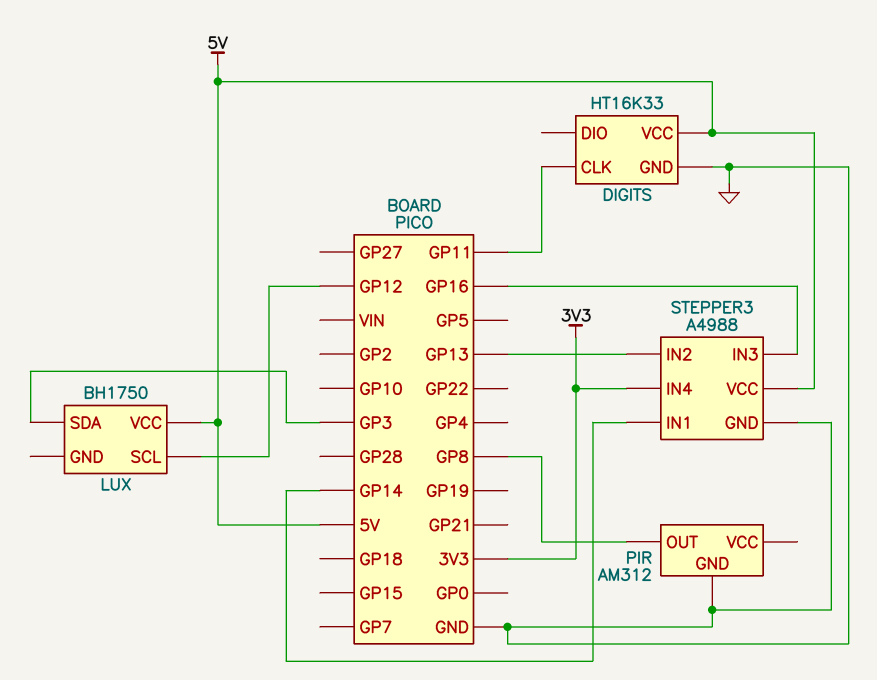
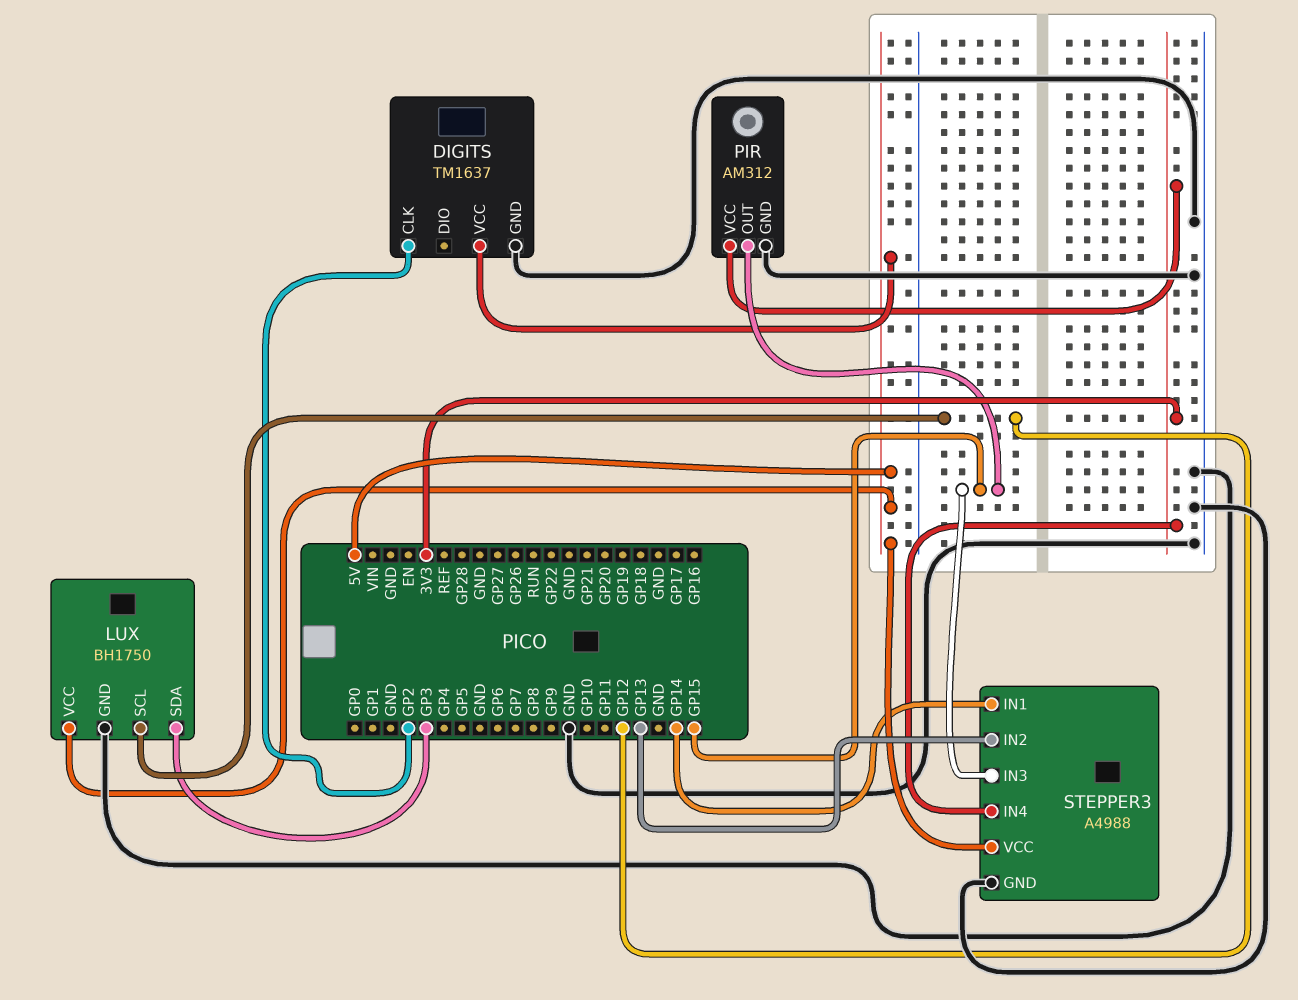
DIGITS: HT16K33 -> TM1637
DIGITS pin CLK: GP11 -> GP2
LUX pin GND: none -> GND
PIR pin OUT: GP8 -> GP15
PIR pin VCC: none -> 3V3
STEPPER3 pin IN3: GP16 -> GP15

